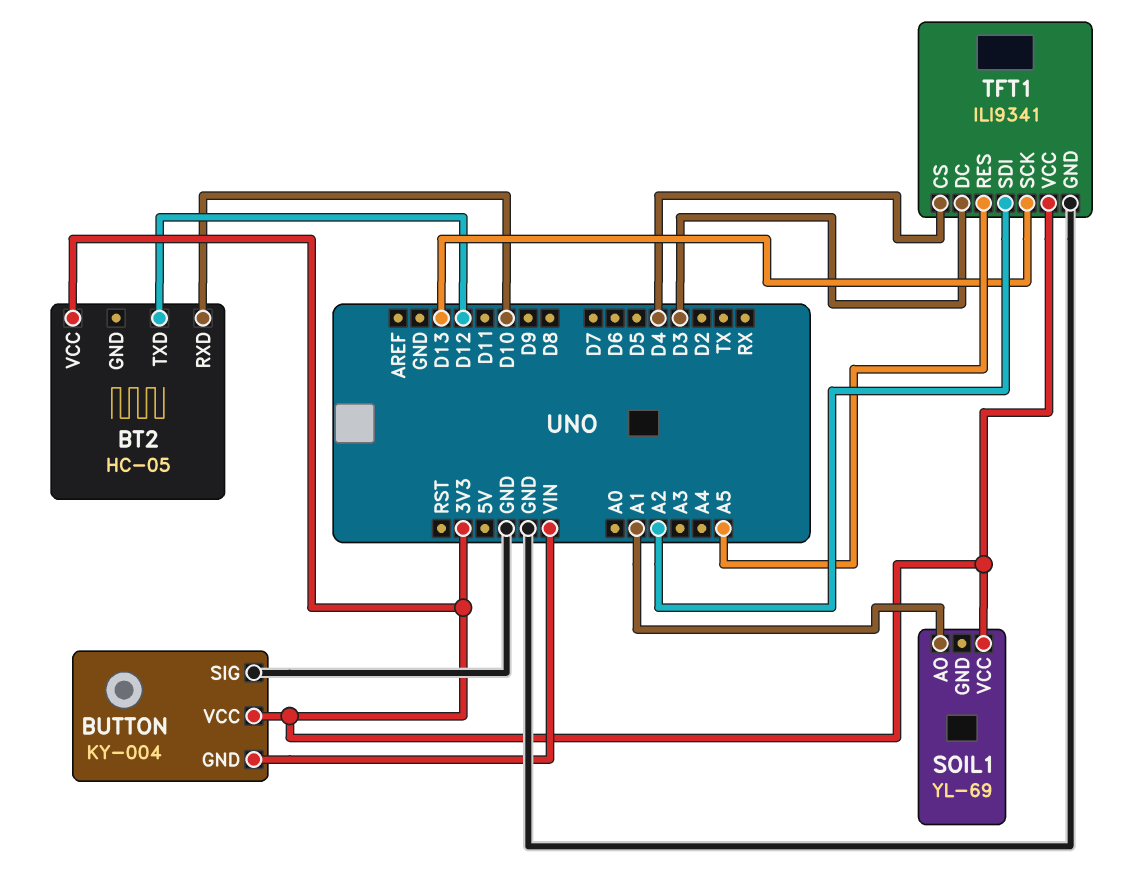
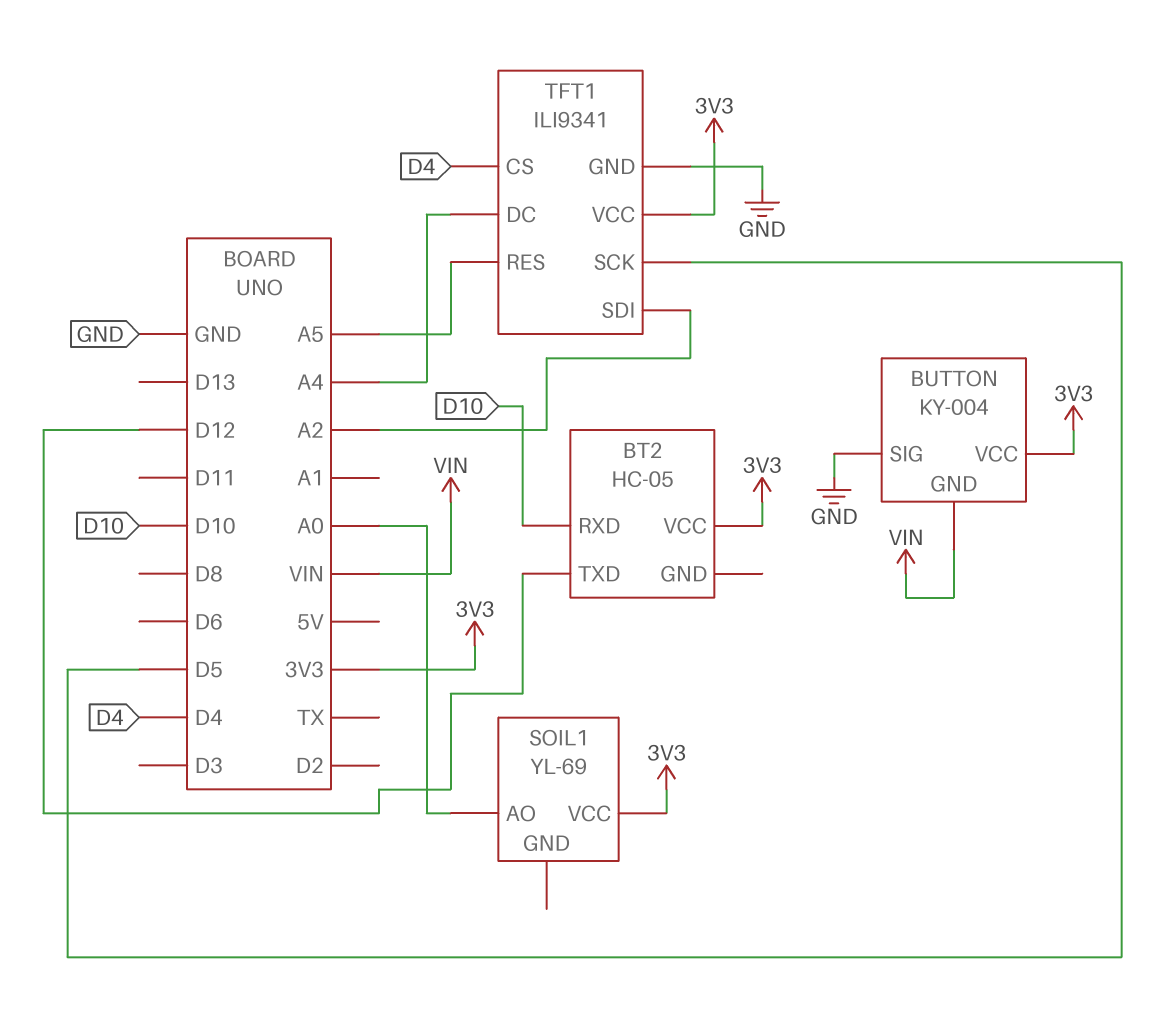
SOIL1 pin AO: A1 -> A0
TFT1 pin DC: D3 -> A4
TFT1 pin SCK: D13 -> D5

